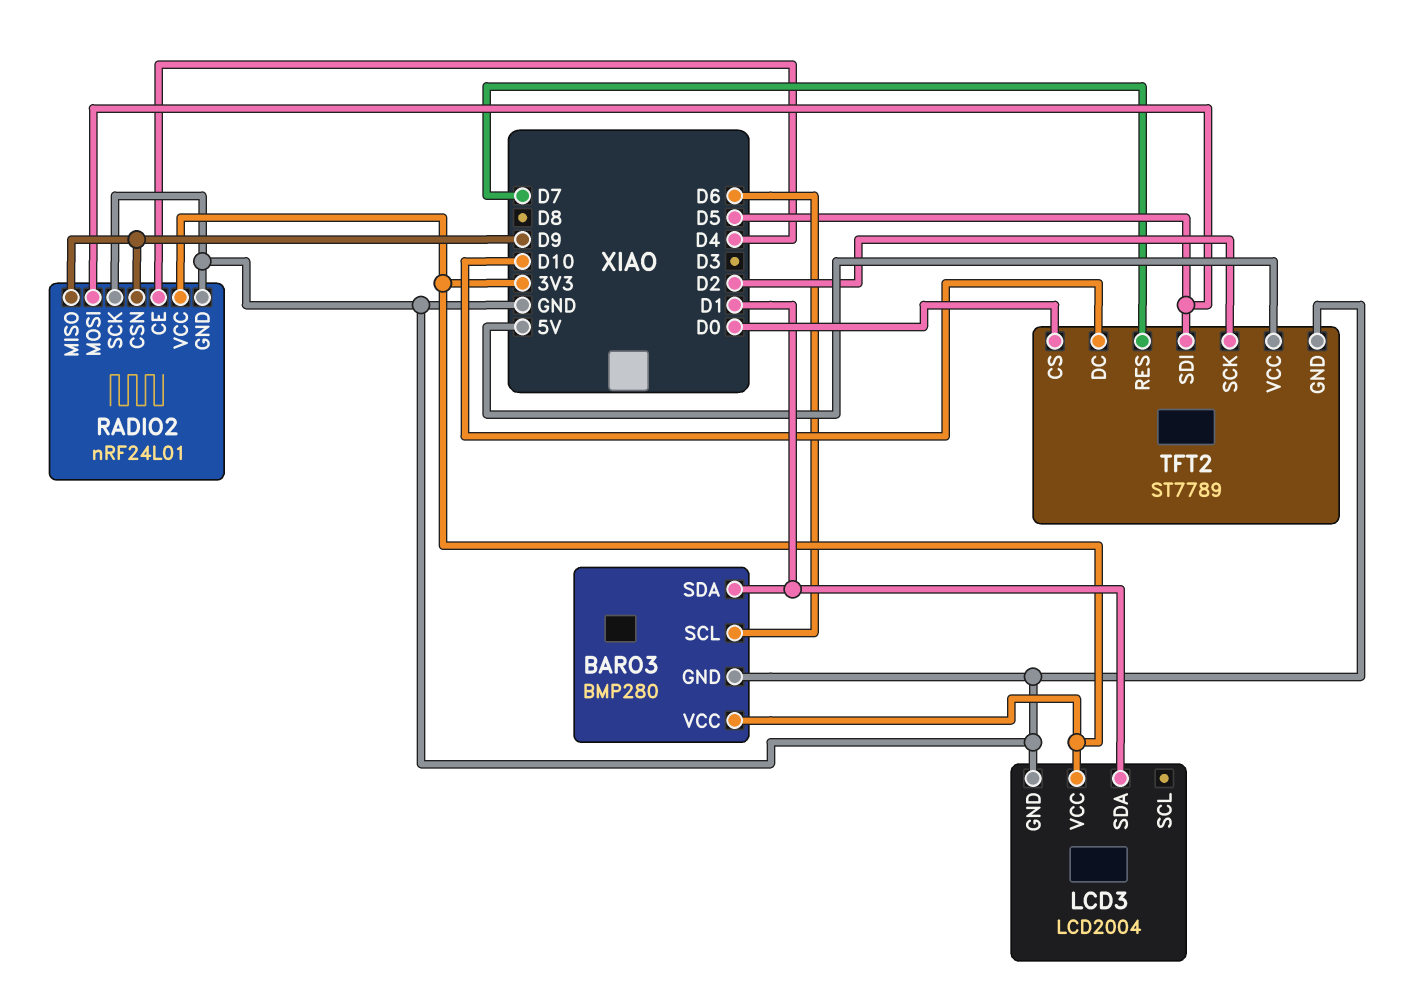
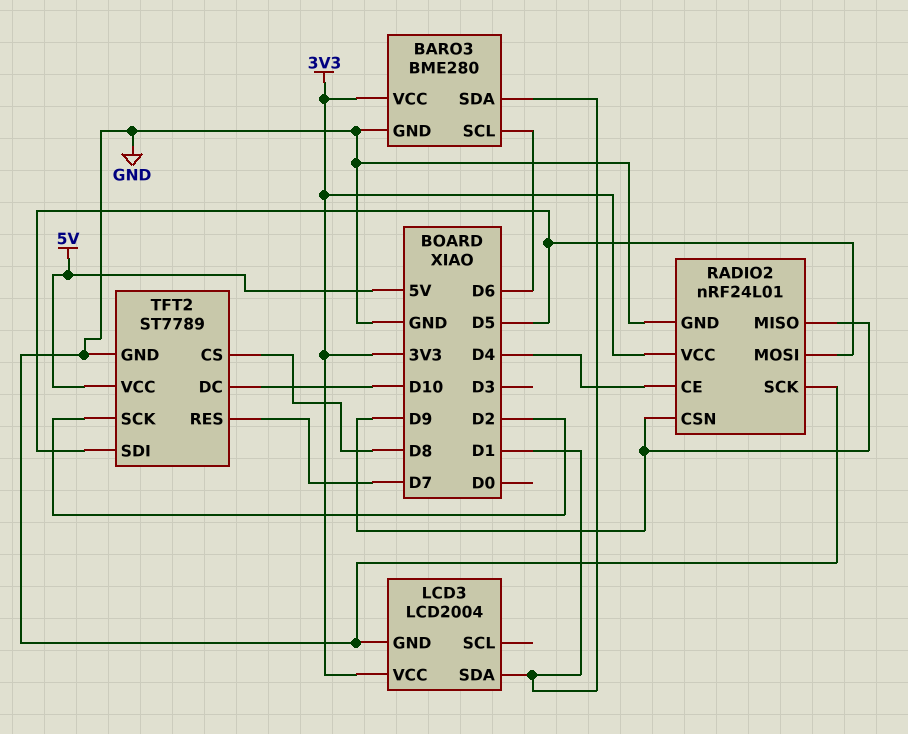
BARO3: BMP280 -> BME280
TFT2 pin CS: D0 -> D8

